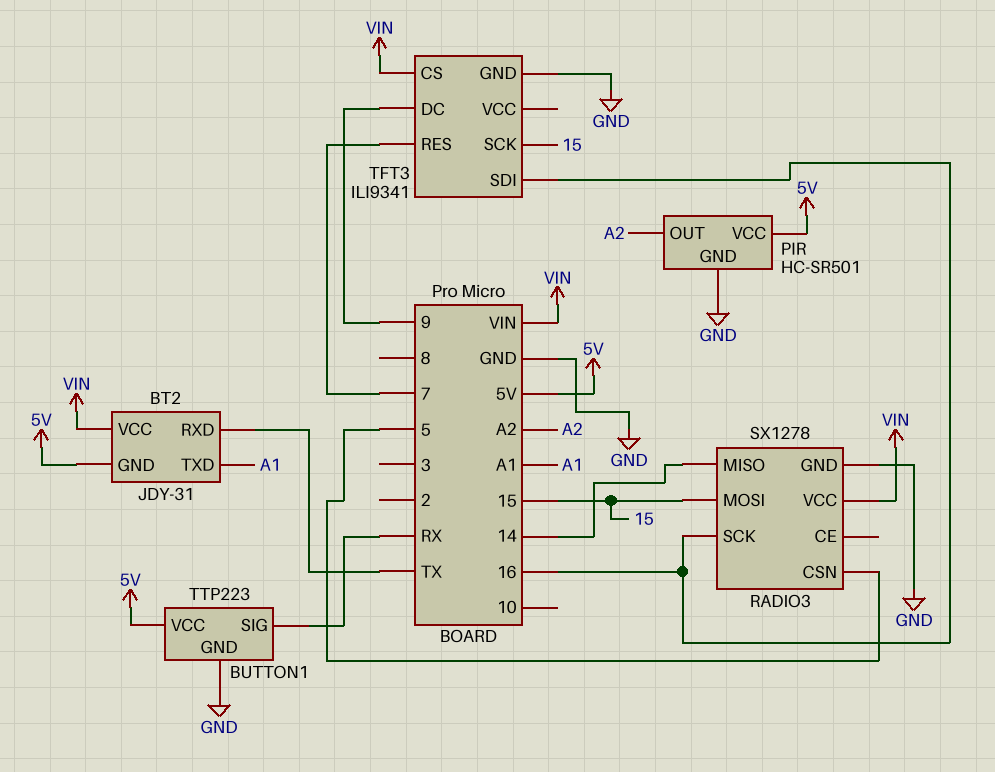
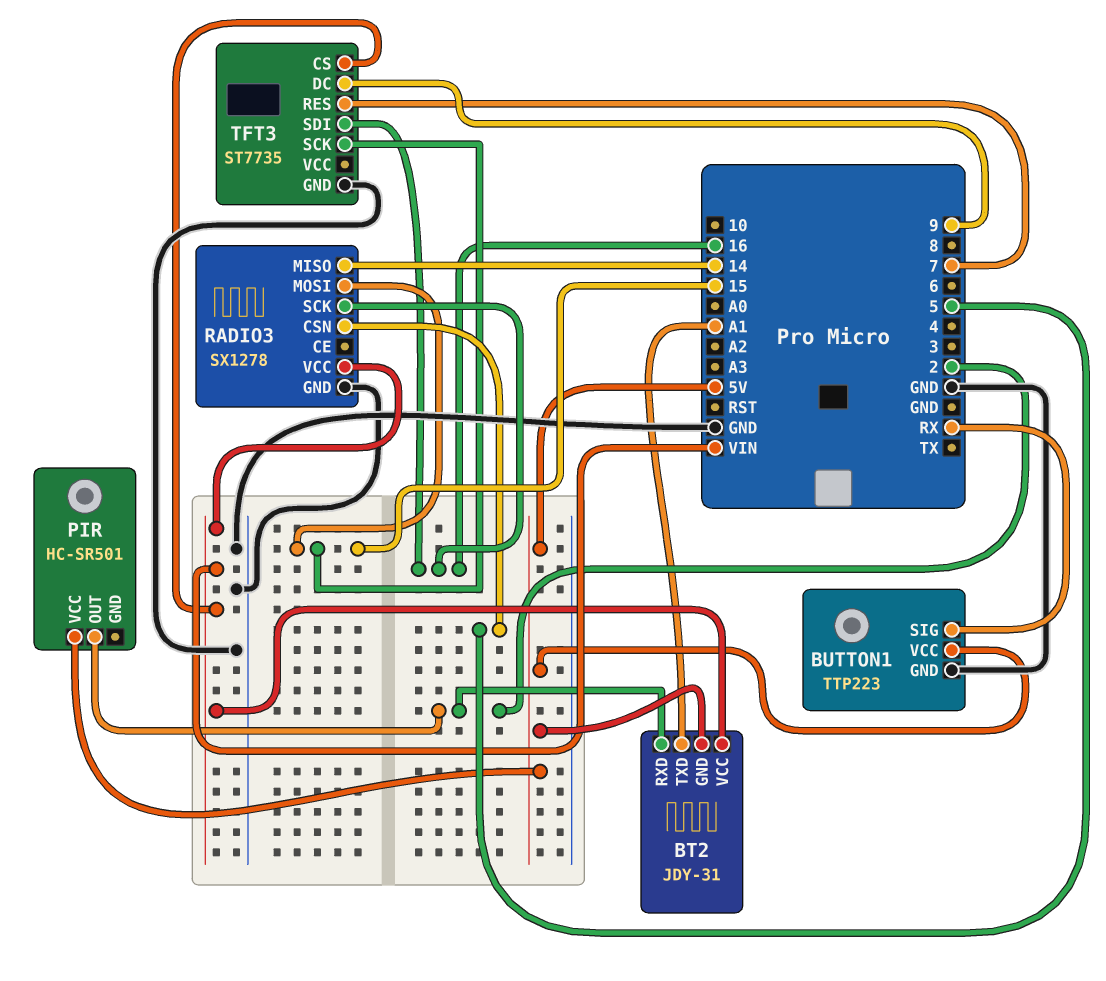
BT2 pin RXD: TX -> 2
PIR pin GND: GND -> none
PIR pin OUT: A2 -> 2
TFT3: ILI9341 -> ST7735

